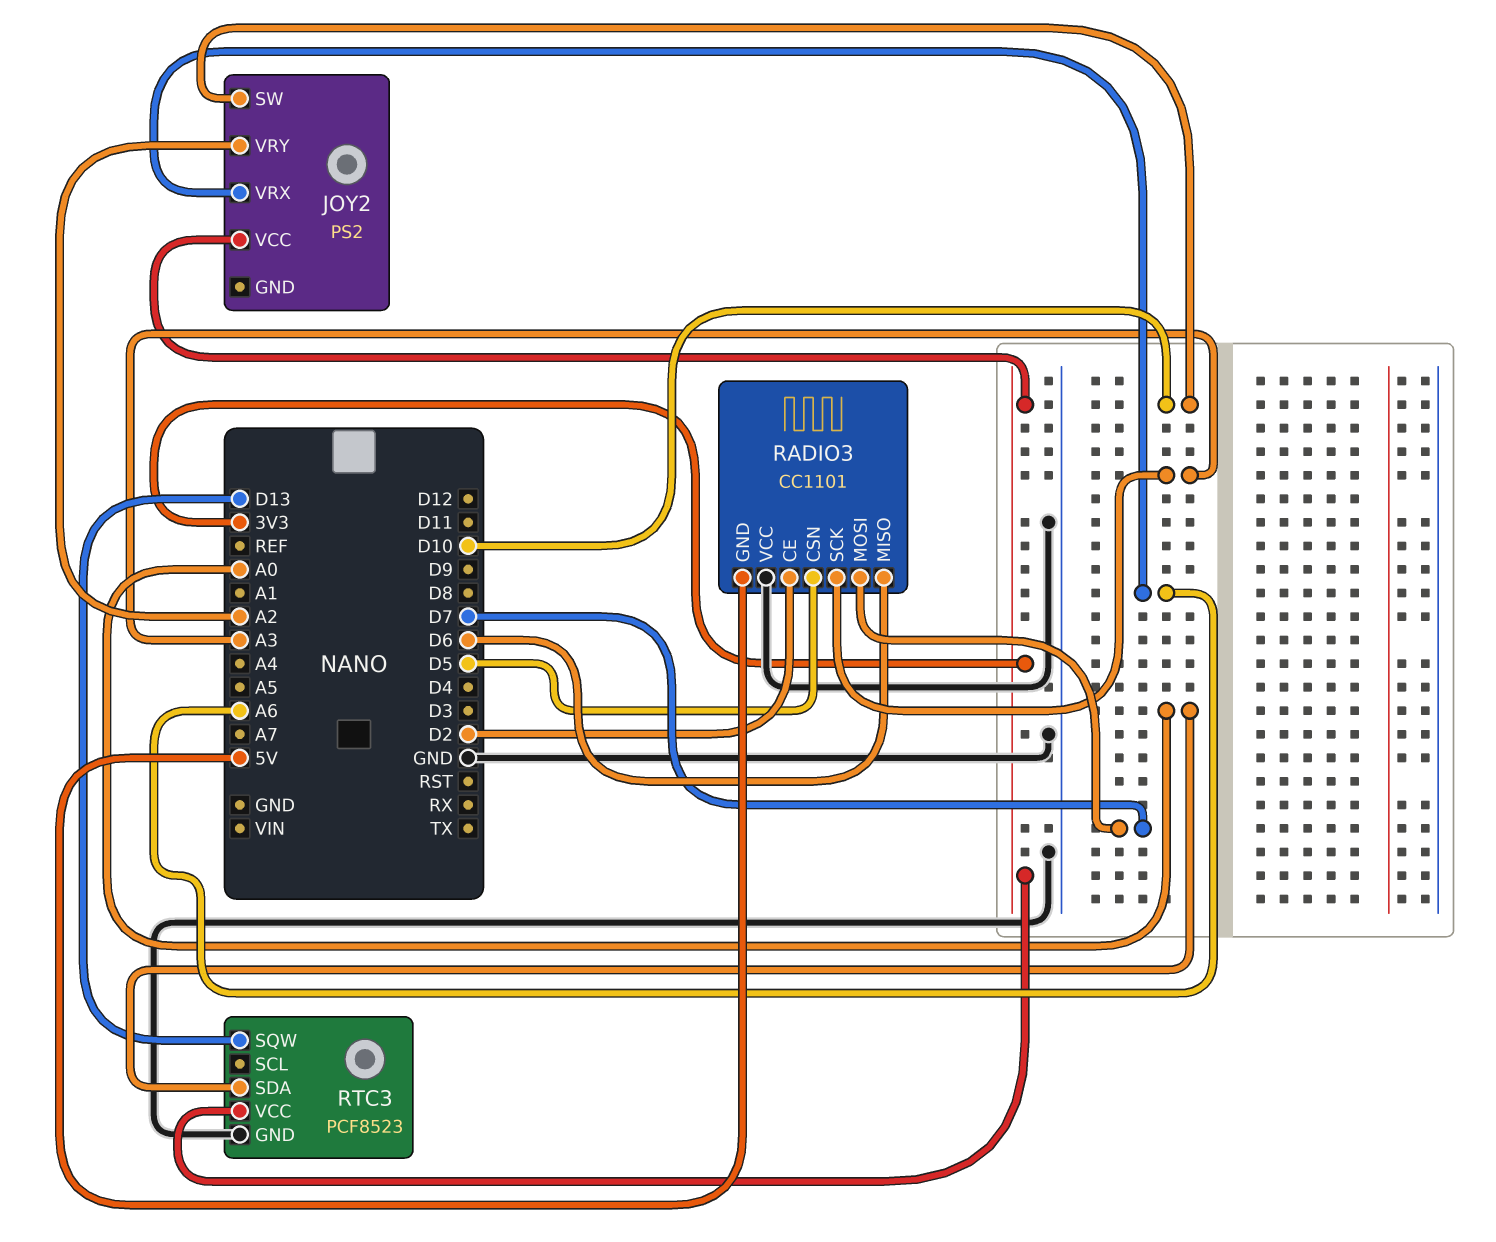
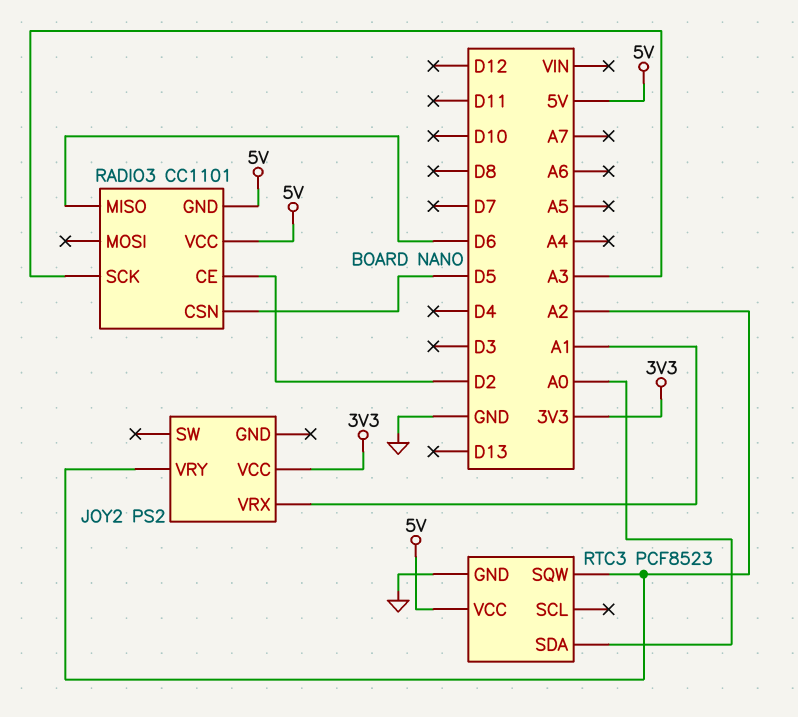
JOY2 pin SW: D10 -> none
JOY2 pin VRX: A6 -> A1
RADIO3 pin MOSI: D7 -> none
RADIO3 pin VCC: GND -> 5V
RTC3 pin SQW: D13 -> A2
RTC3 pin VCC: 3V3 -> 5V

